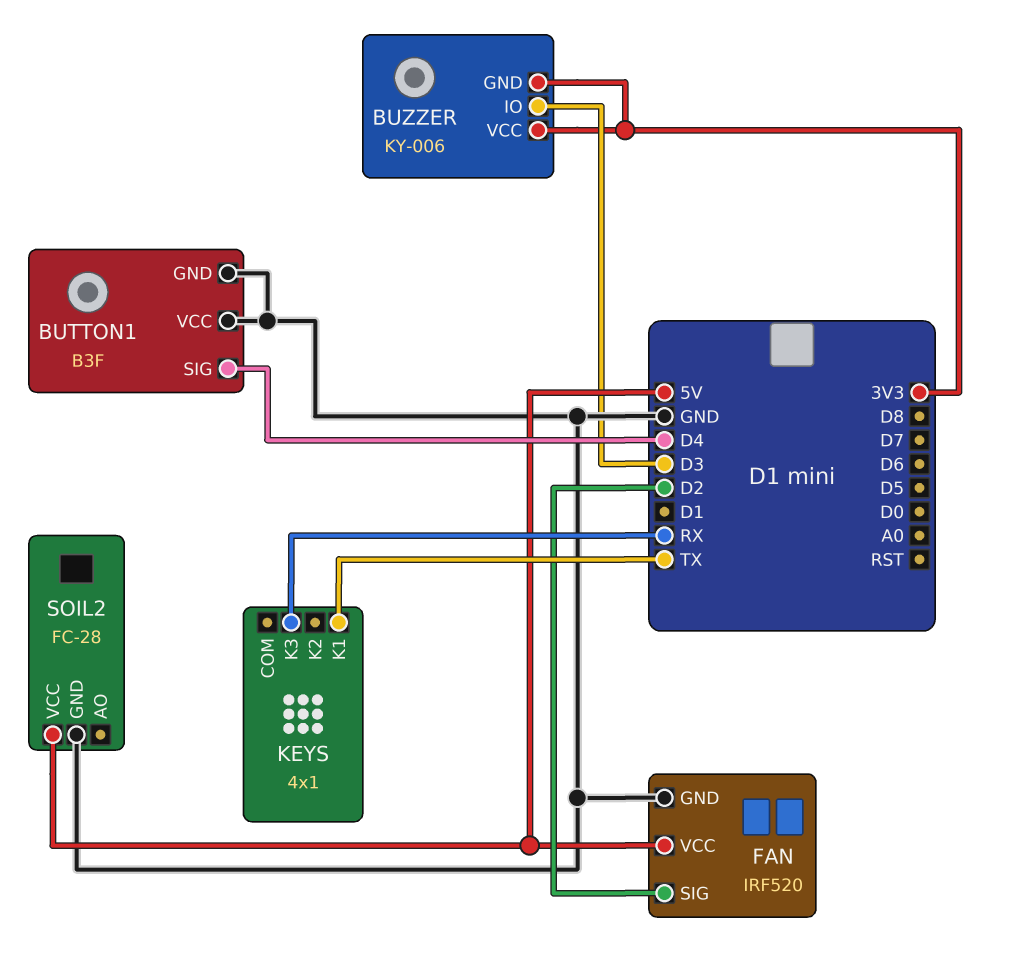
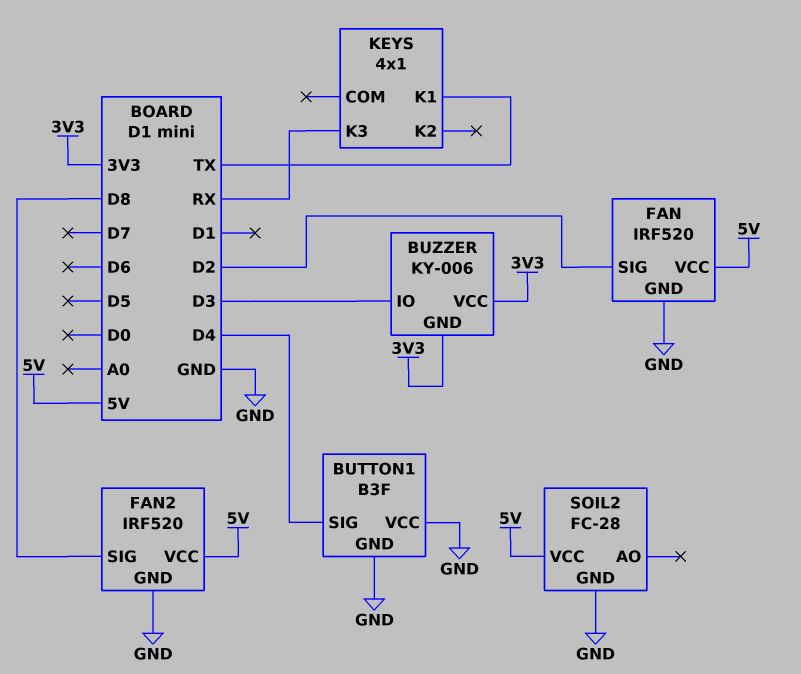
FAN2: none -> IRF520
FAN2 pin GND: none -> GND
FAN2 pin SIG: none -> D8
FAN2 pin VCC: none -> 5V

